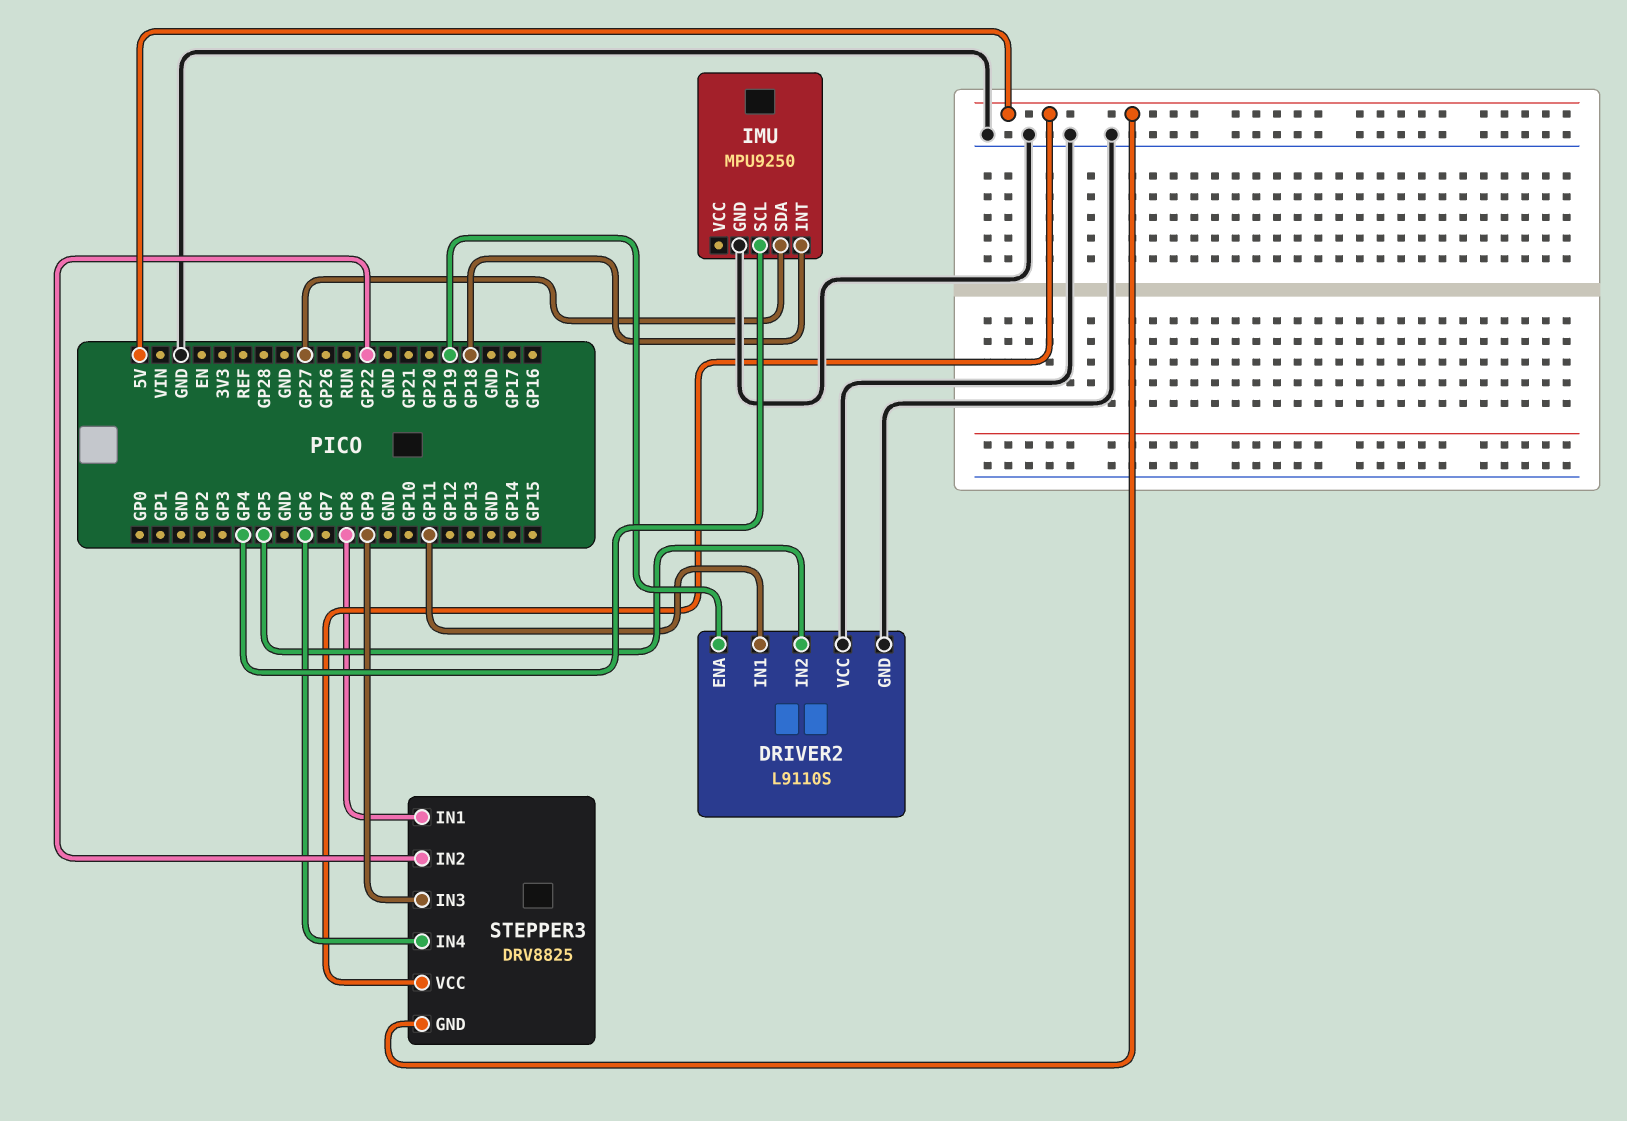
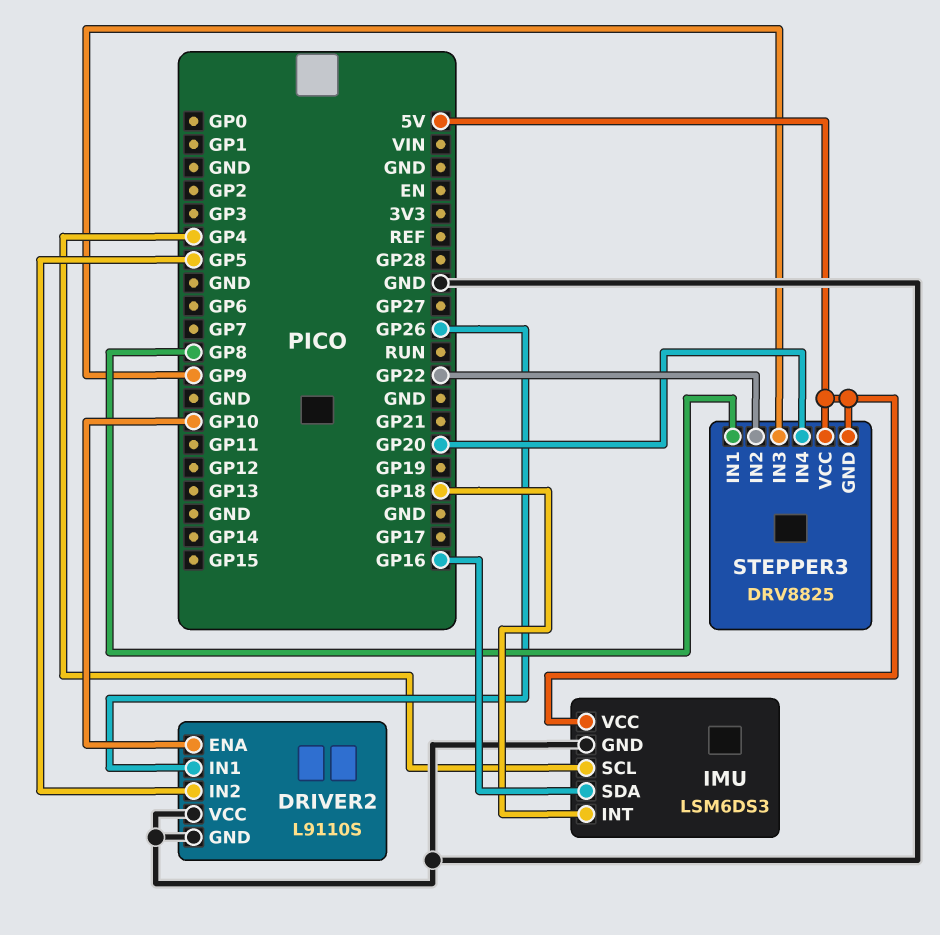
DRIVER2 pin ENA: GP19 -> GP10
DRIVER2 pin IN1: GP11 -> GP26
IMU: MPU9250 -> LSM6DS3
IMU pin SDA: GP27 -> GP16
IMU pin VCC: none -> 5V
STEPPER3 pin IN4: GP6 -> GP20

